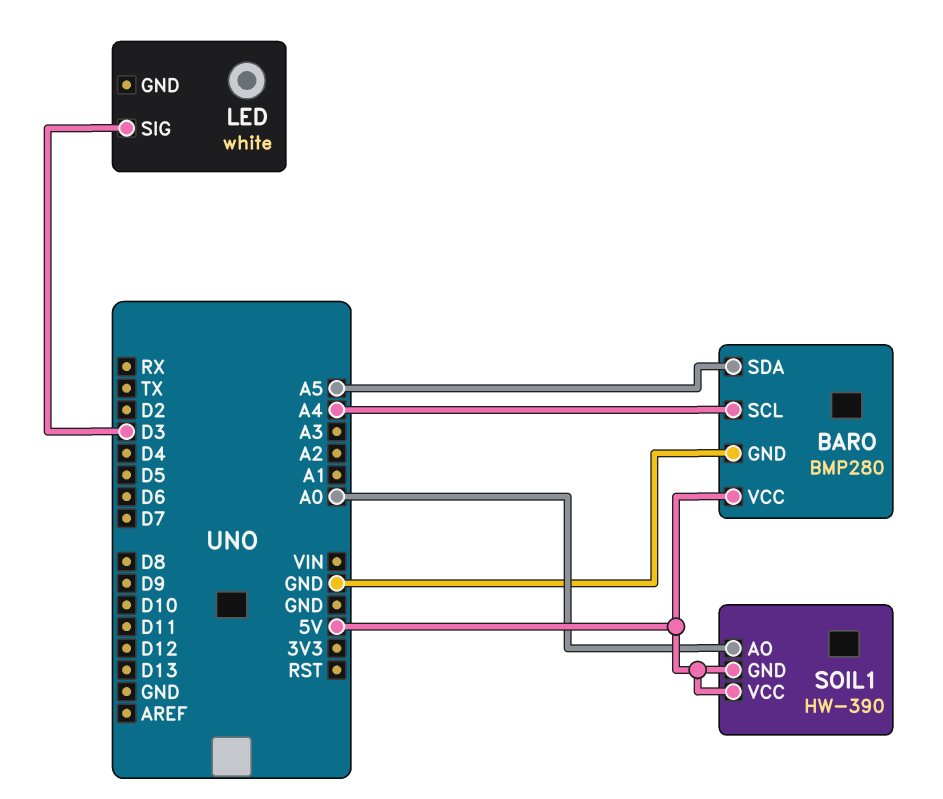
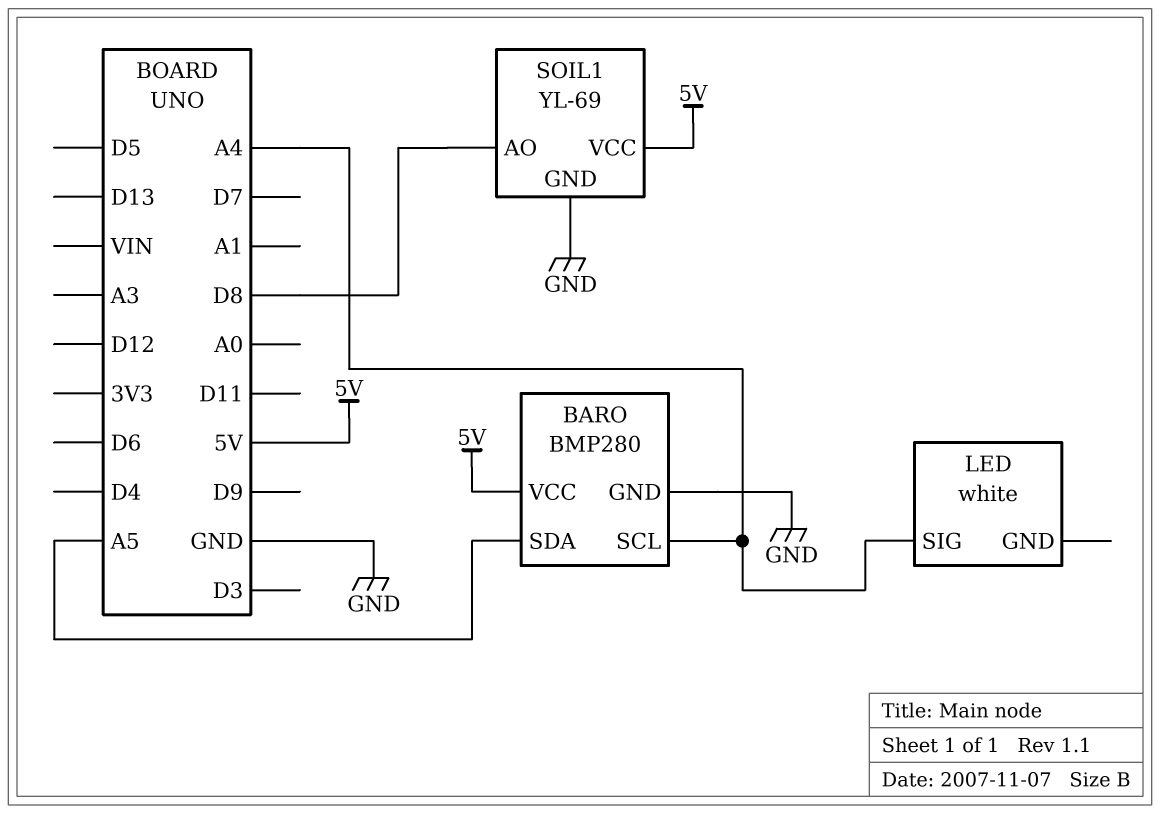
LED pin SIG: D3 -> A4
SOIL1: HW-390 -> YL-69
SOIL1 pin AO: A0 -> D8
SOIL1 pin GND: 5V -> GND

